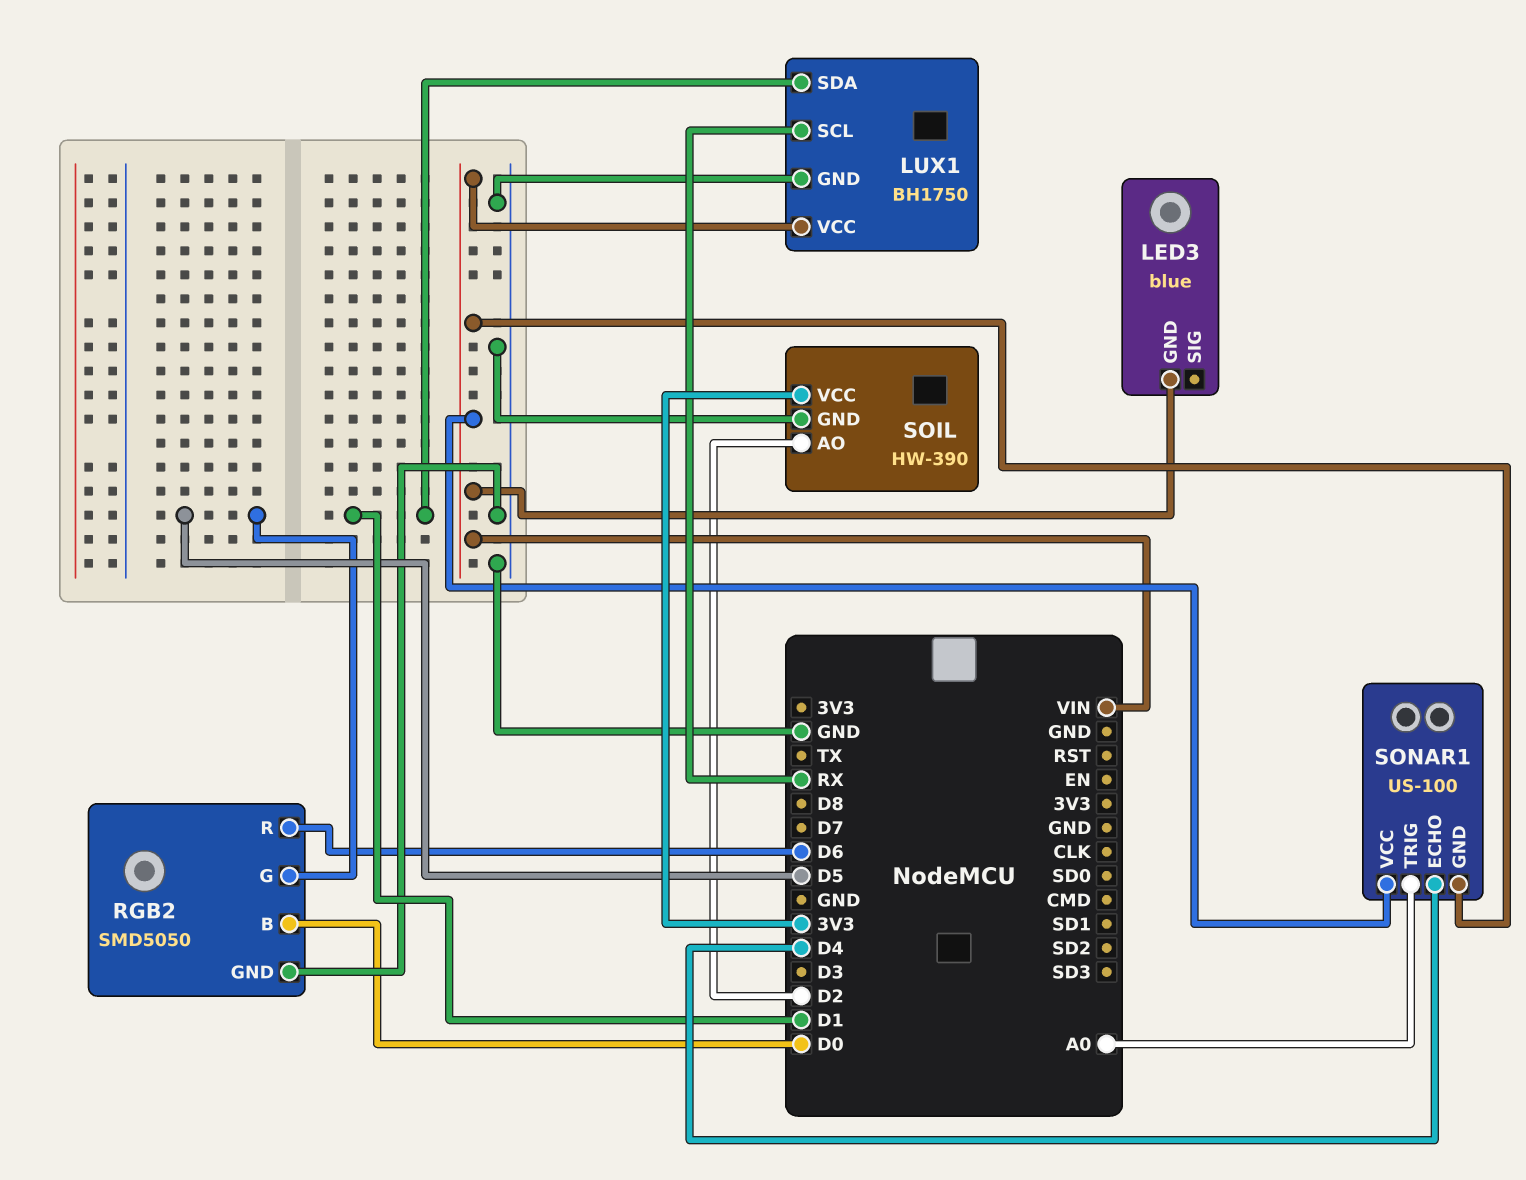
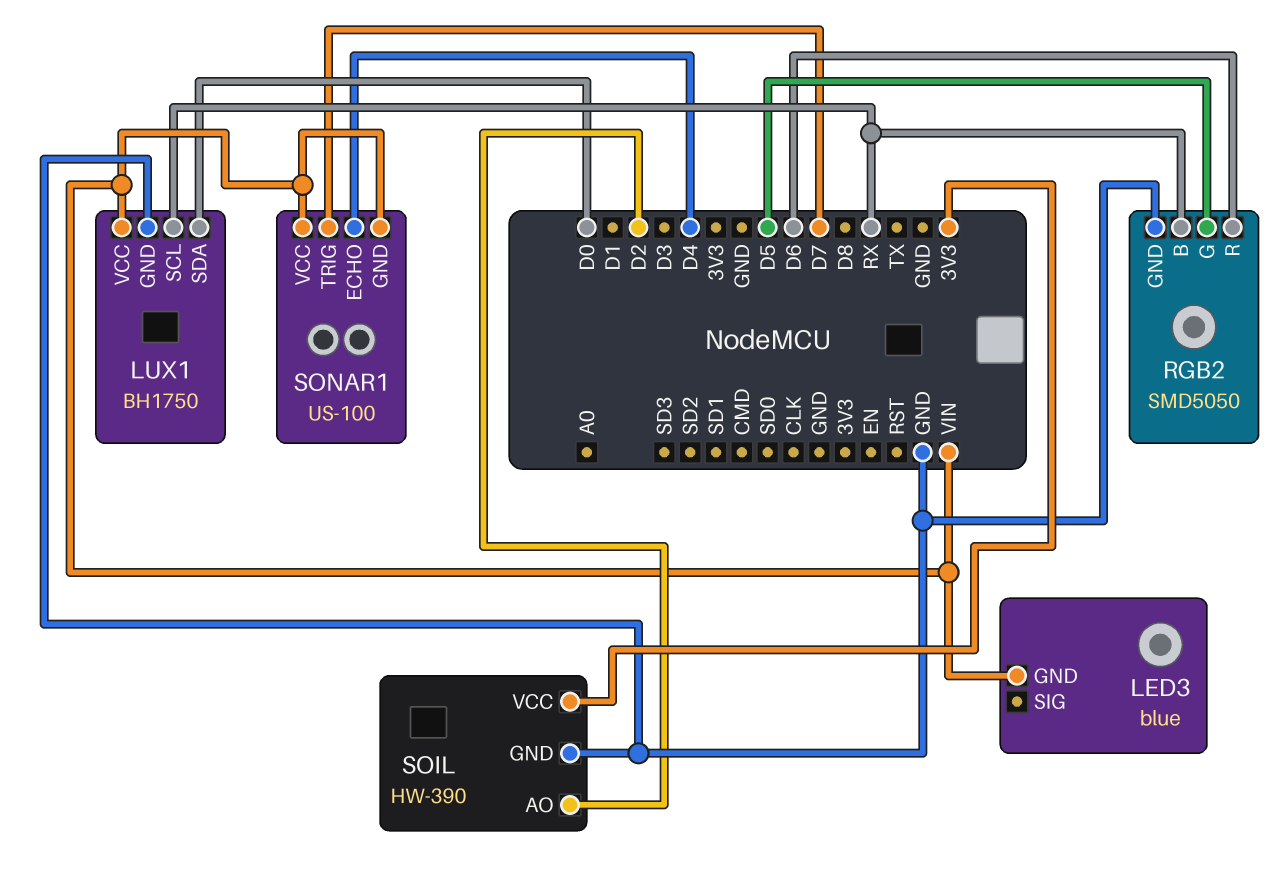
LUX1 pin SDA: D1 -> D0
RGB2 pin B: D0 -> RX
SONAR1 pin TRIG: A0 -> D7

